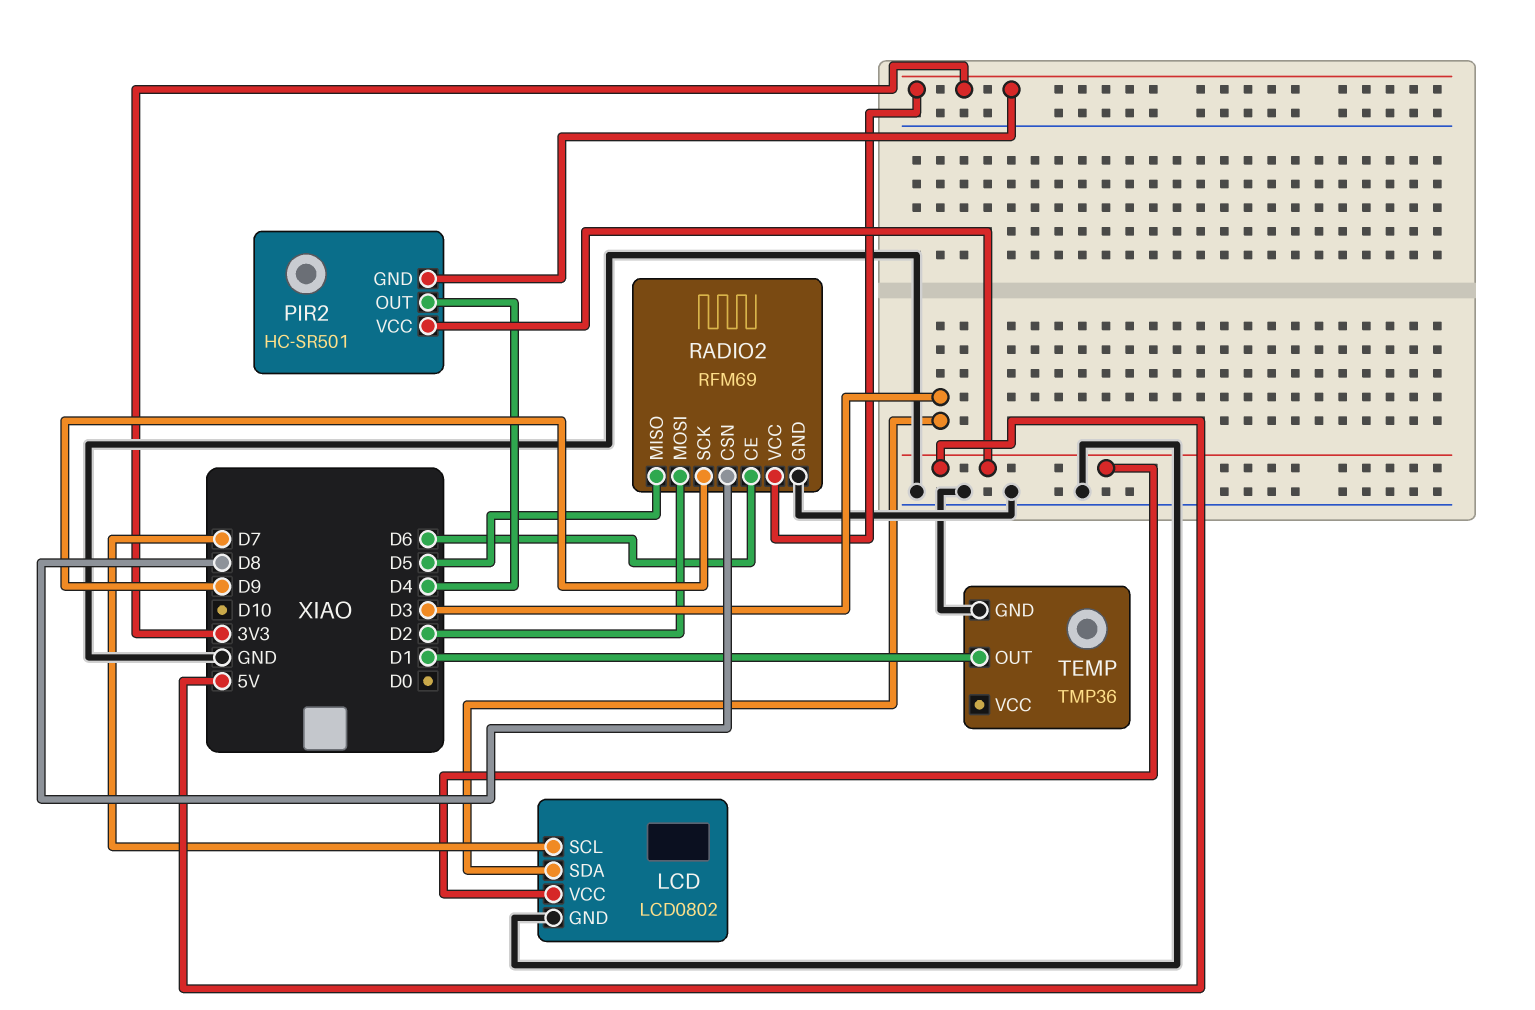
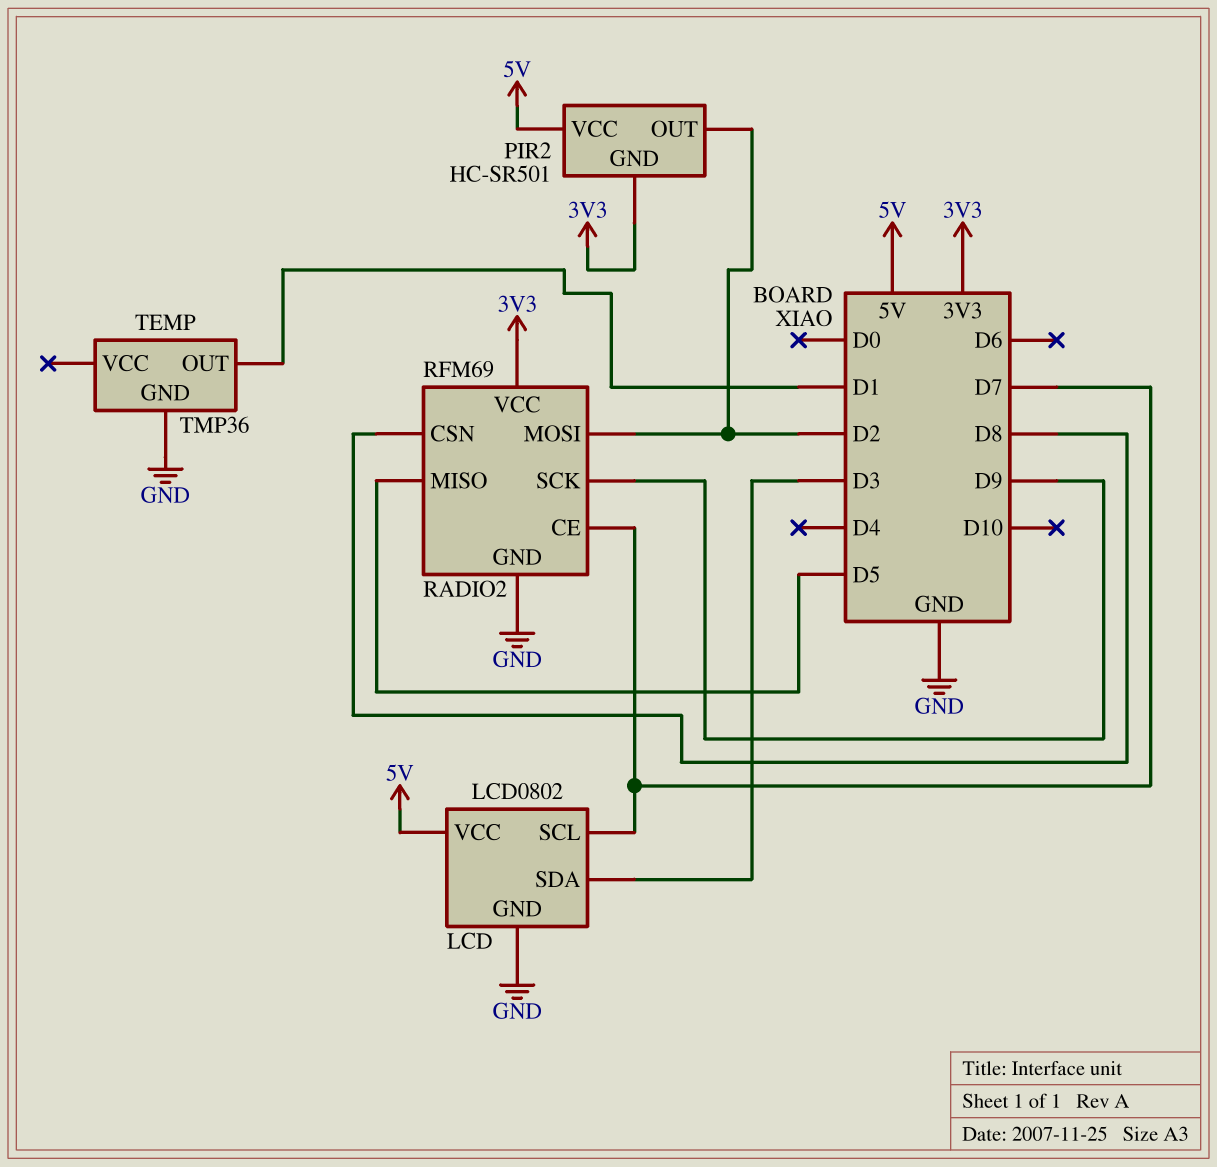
PIR2 pin OUT: D4 -> D2
RADIO2 pin CE: D6 -> D7

